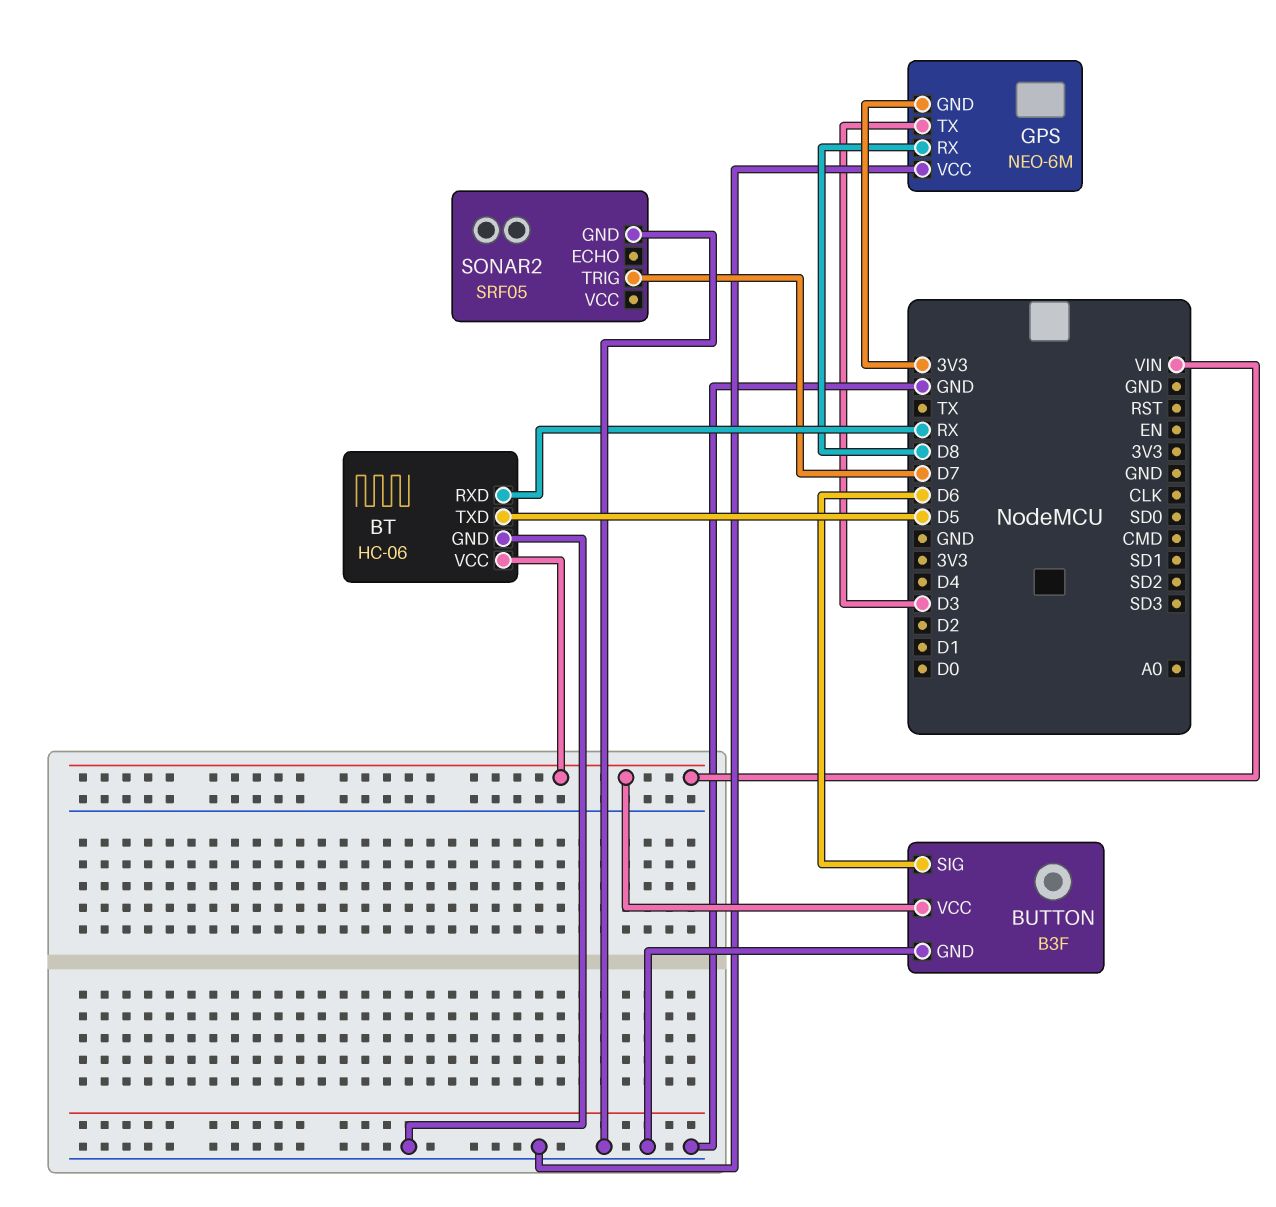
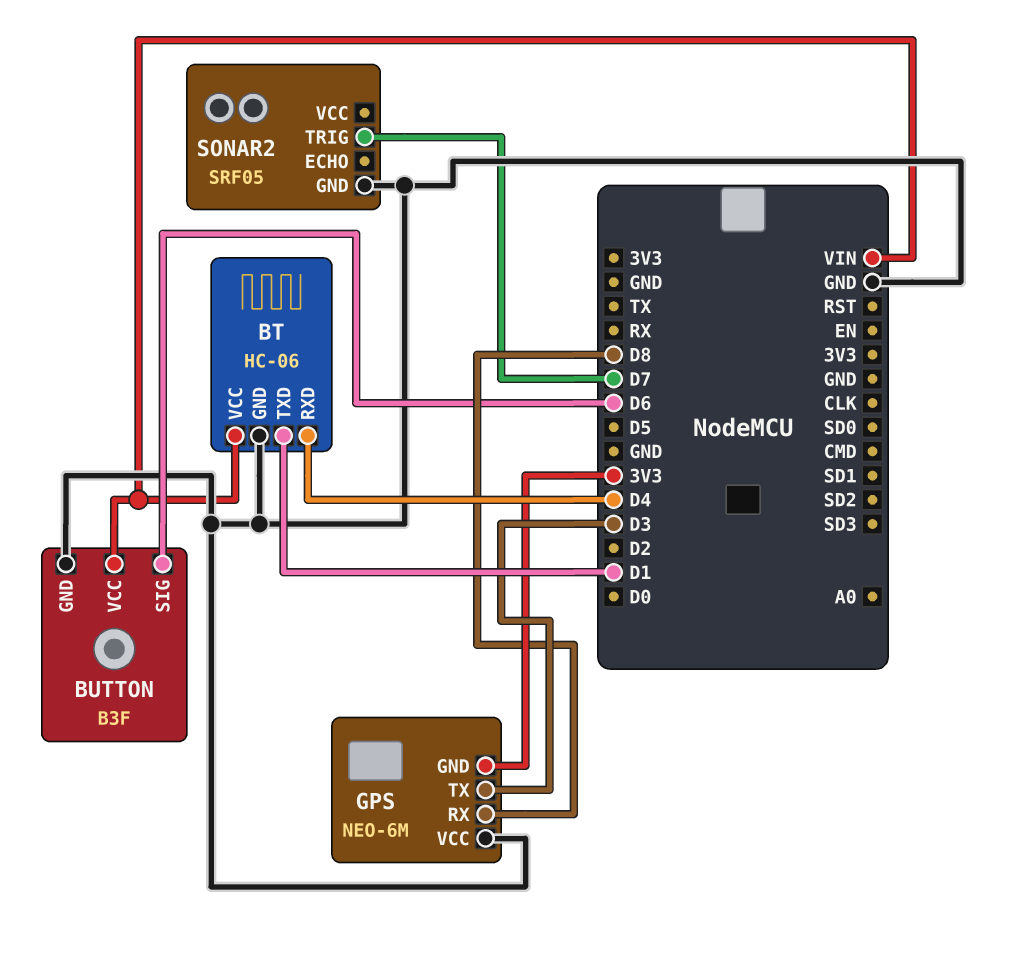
BT pin RXD: RX -> D4
BT pin TXD: D5 -> D1

